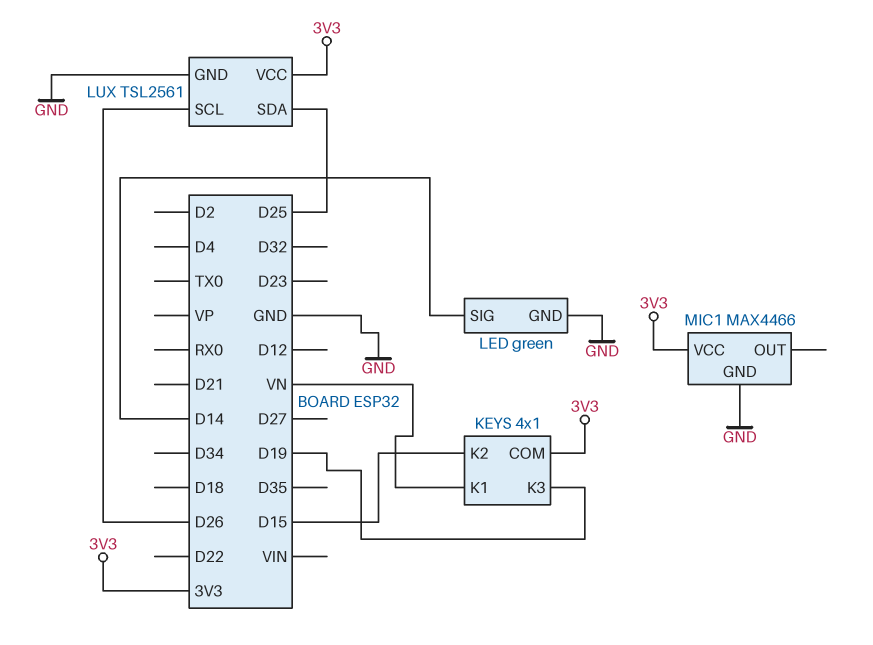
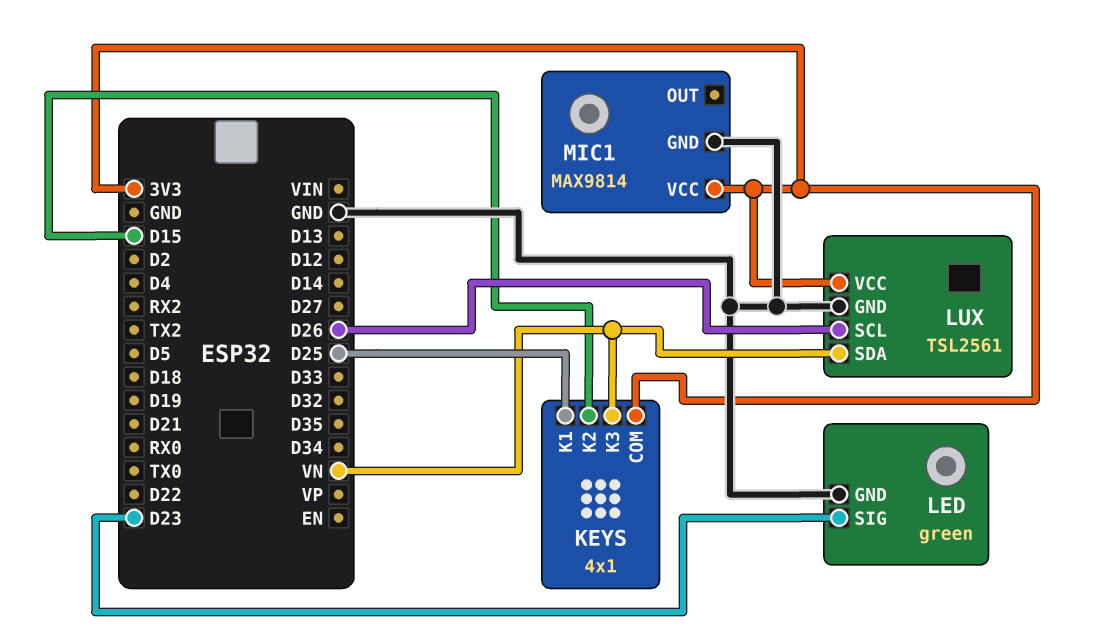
KEYS pin K1: VN -> D25
KEYS pin K3: D19 -> VN
LED pin SIG: D14 -> D23
LUX pin SDA: D25 -> VN
MIC1: MAX4466 -> MAX9814

